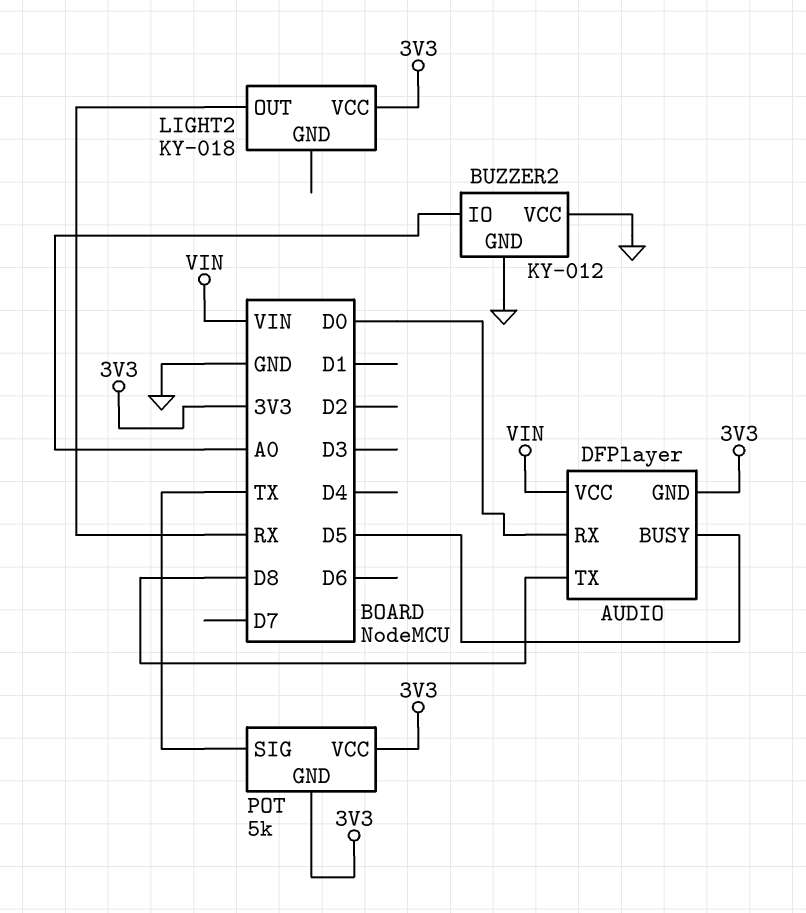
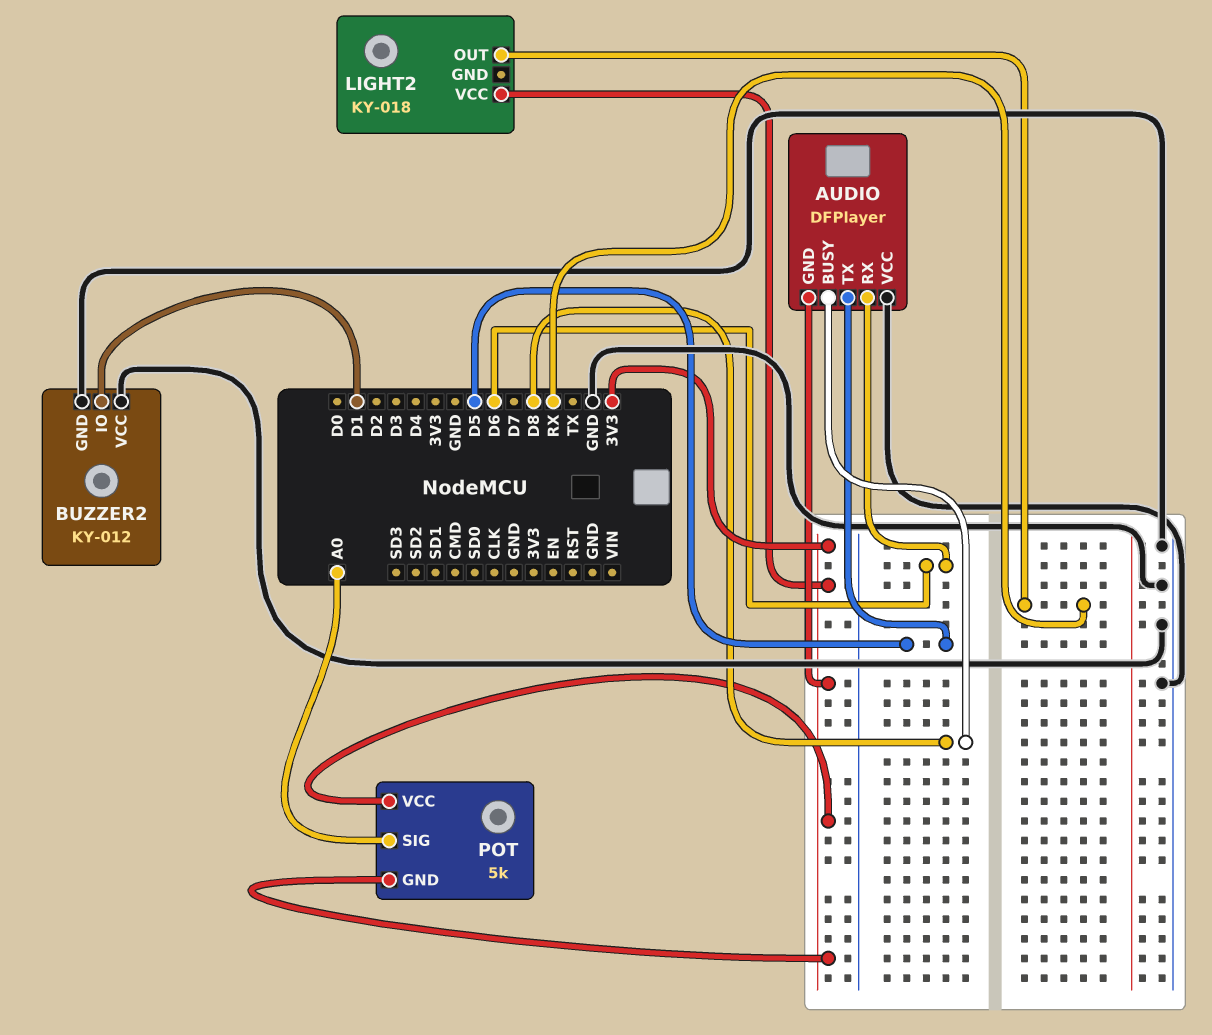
AUDIO pin BUSY: D5 -> D8
AUDIO pin RX: D0 -> D6
AUDIO pin TX: D8 -> D5
AUDIO pin VCC: VIN -> GND
BUZZER2 pin IO: A0 -> D1
POT pin SIG: TX -> A0

